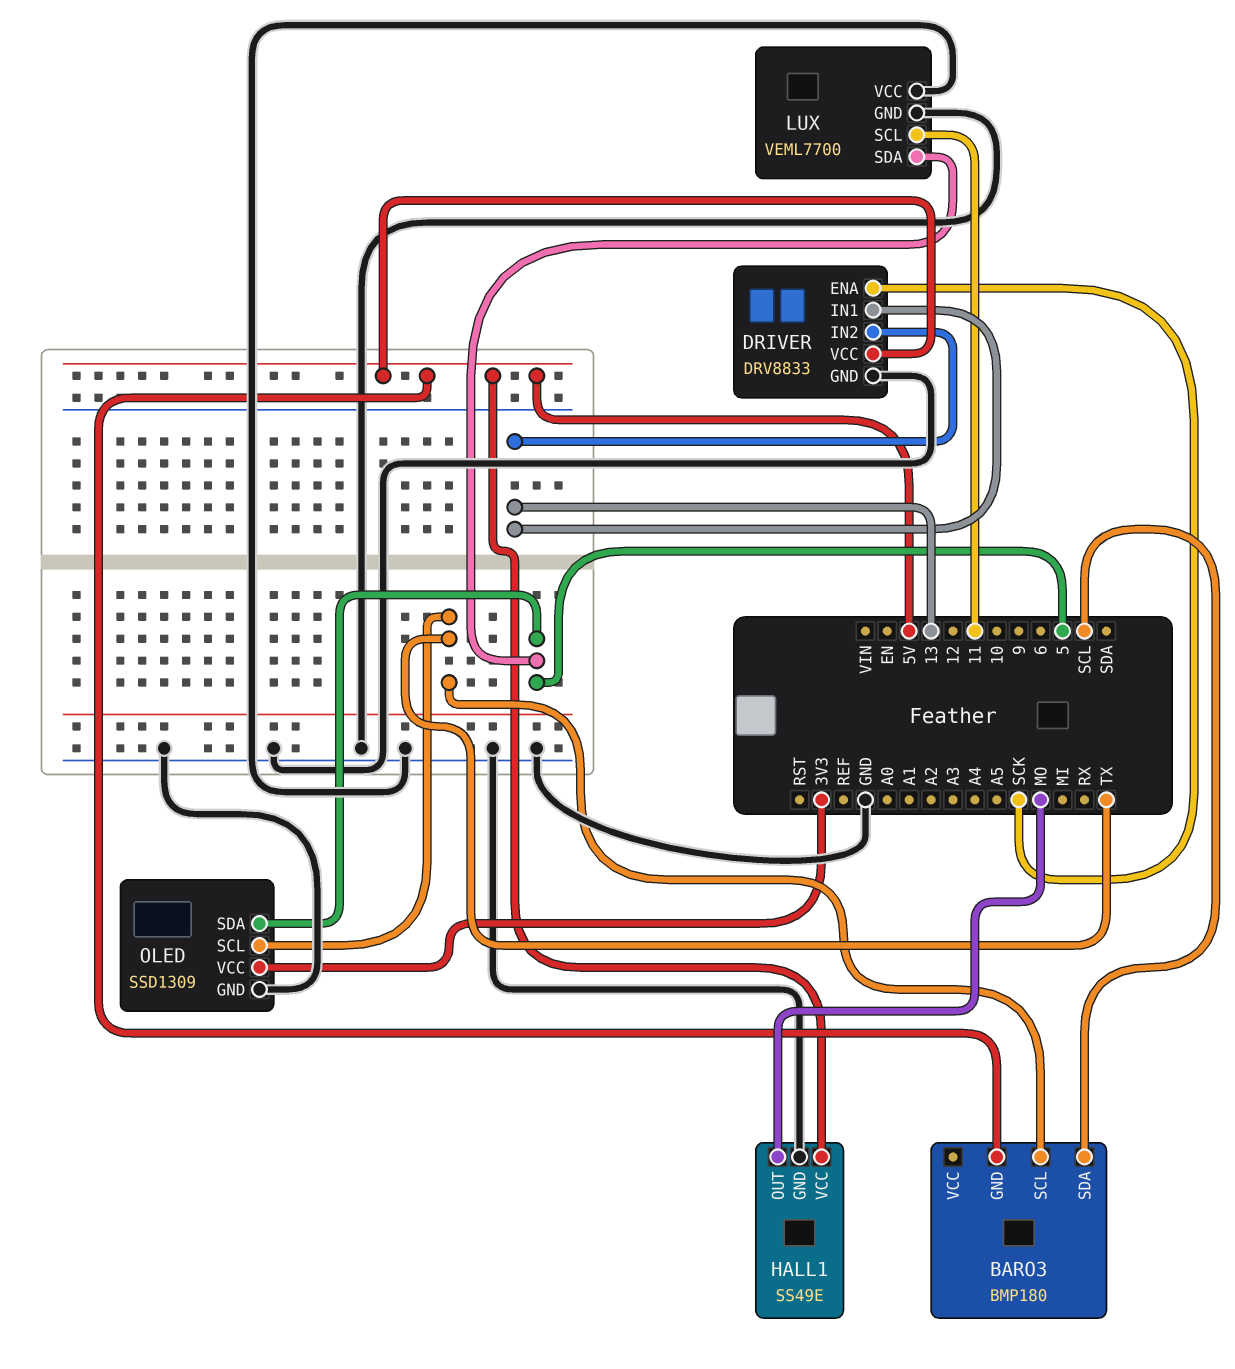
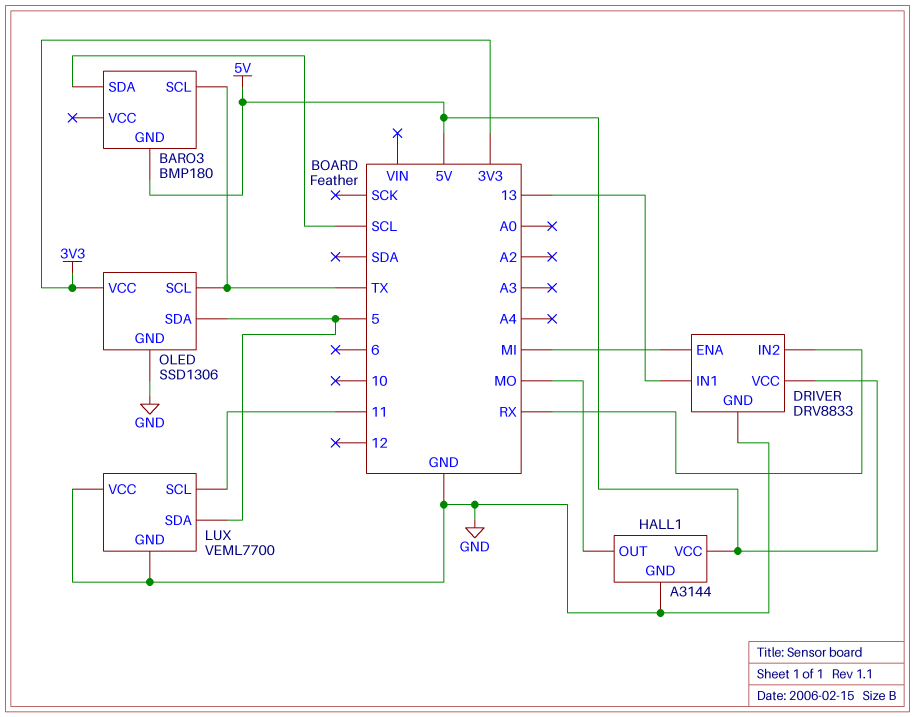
DRIVER pin ENA: SCK -> MI
DRIVER pin IN2: 13 -> RX
HALL1: SS49E -> A3144
OLED: SSD1309 -> SSD1306

